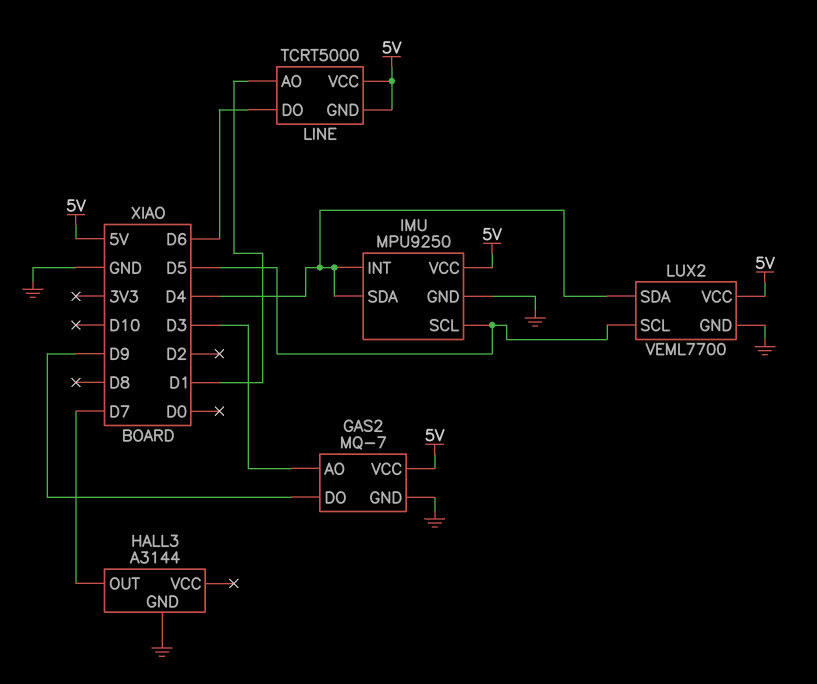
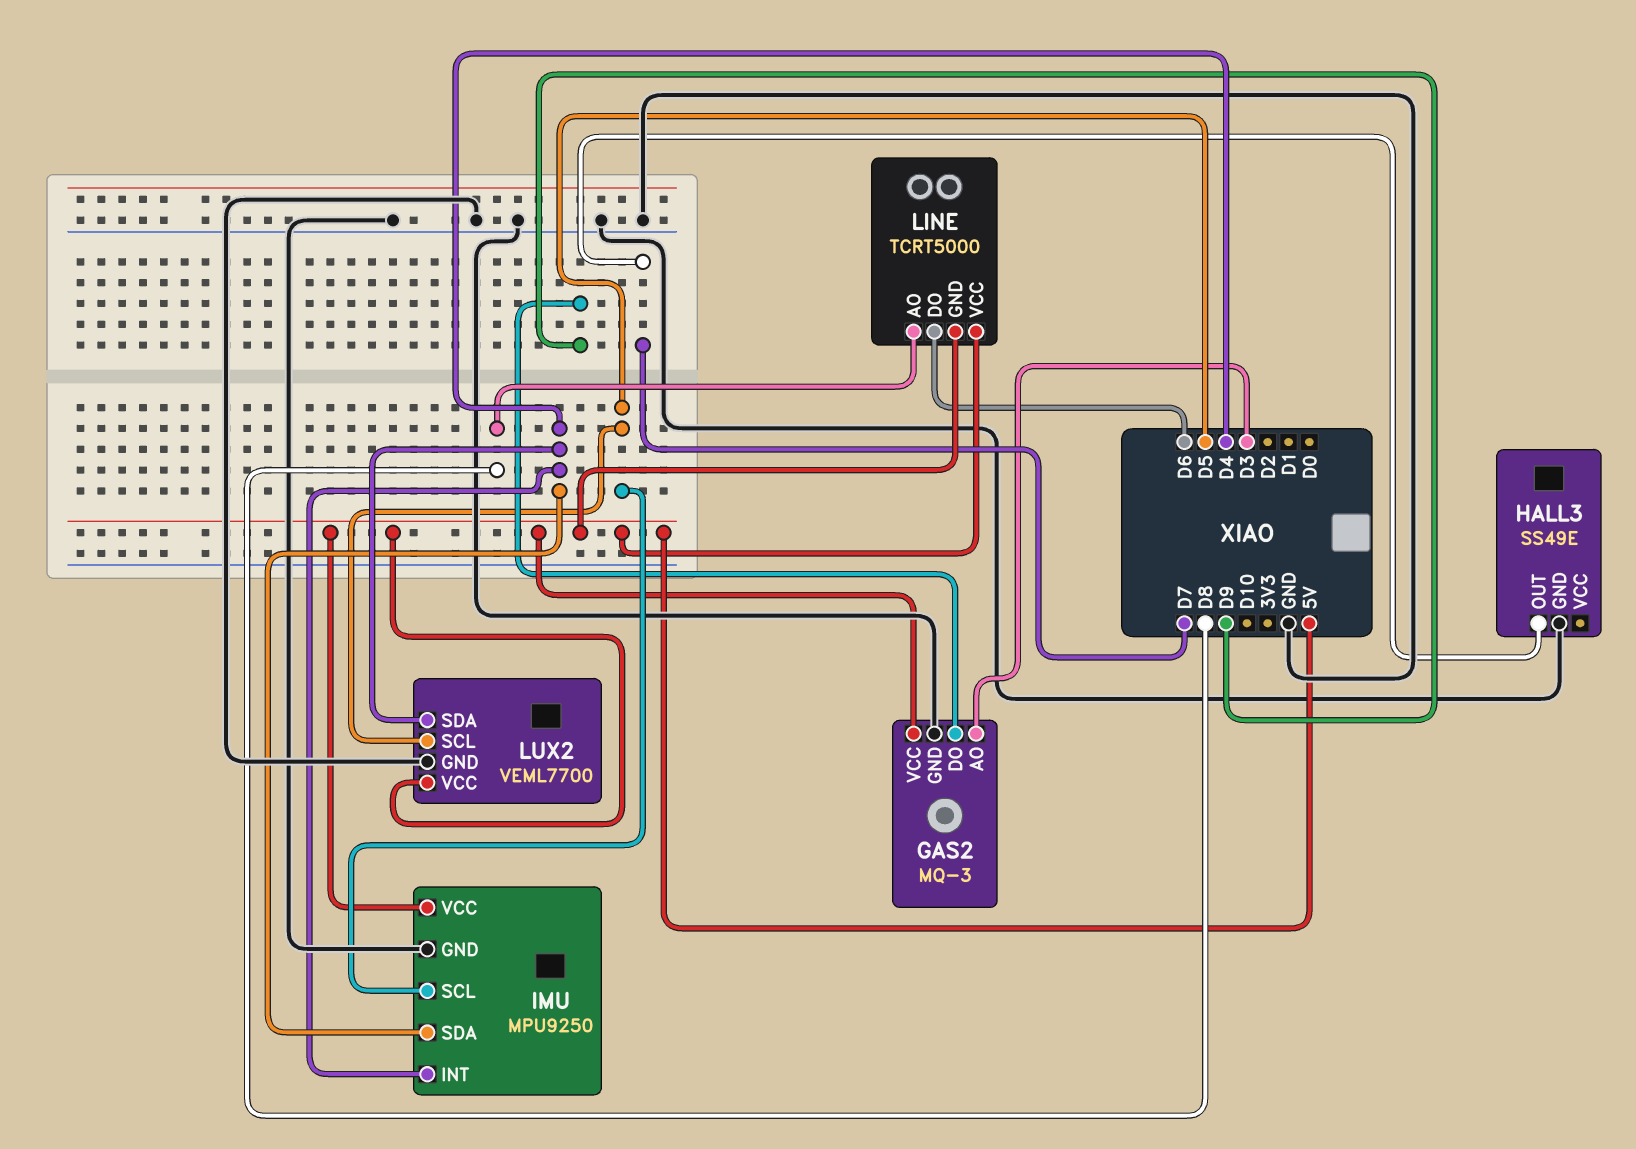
GAS2: MQ-7 -> MQ-3
HALL3: A3144 -> SS49E
LINE pin AO: D1 -> D8

